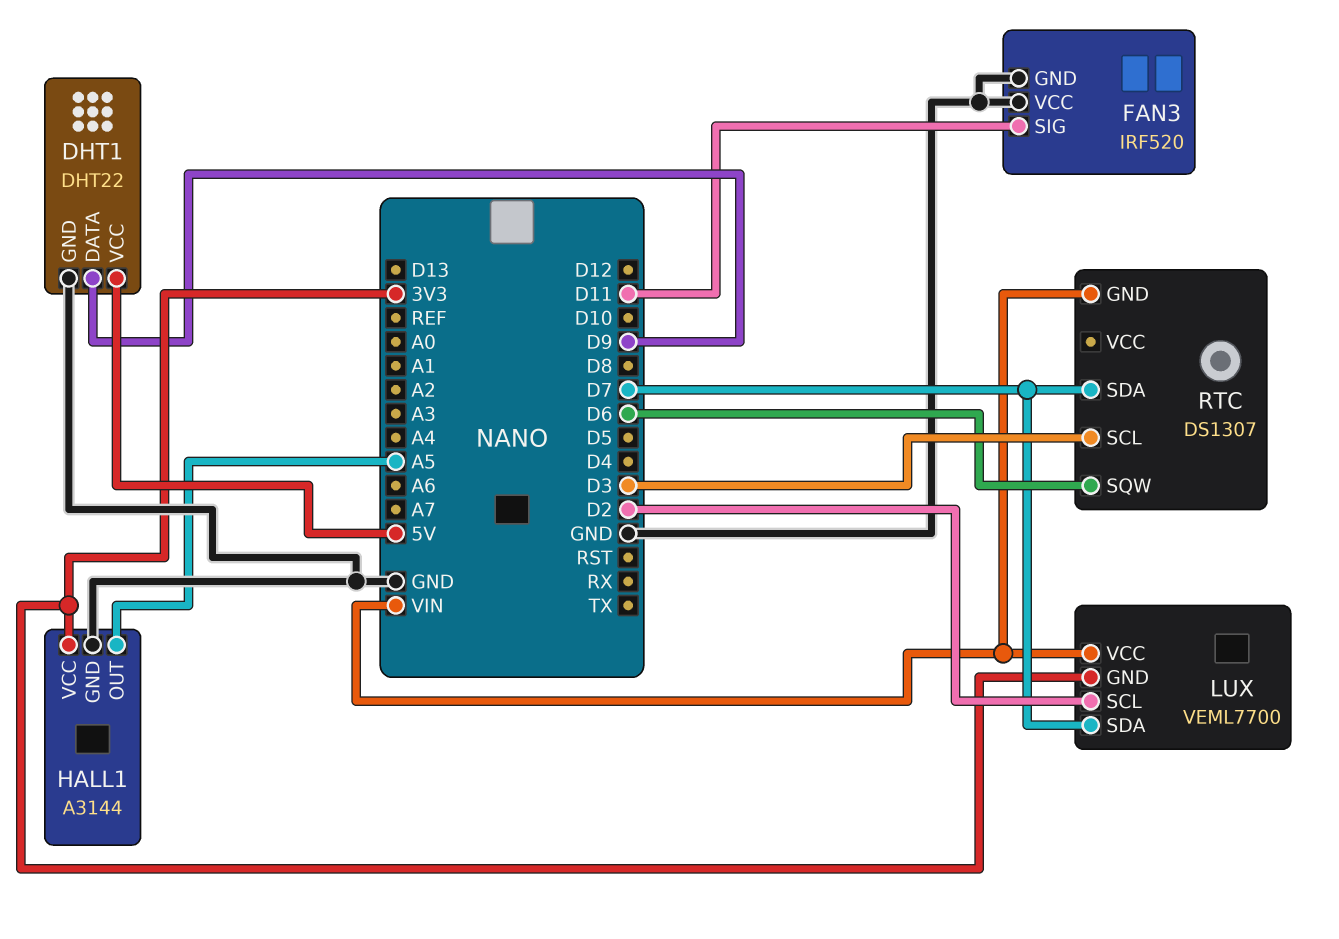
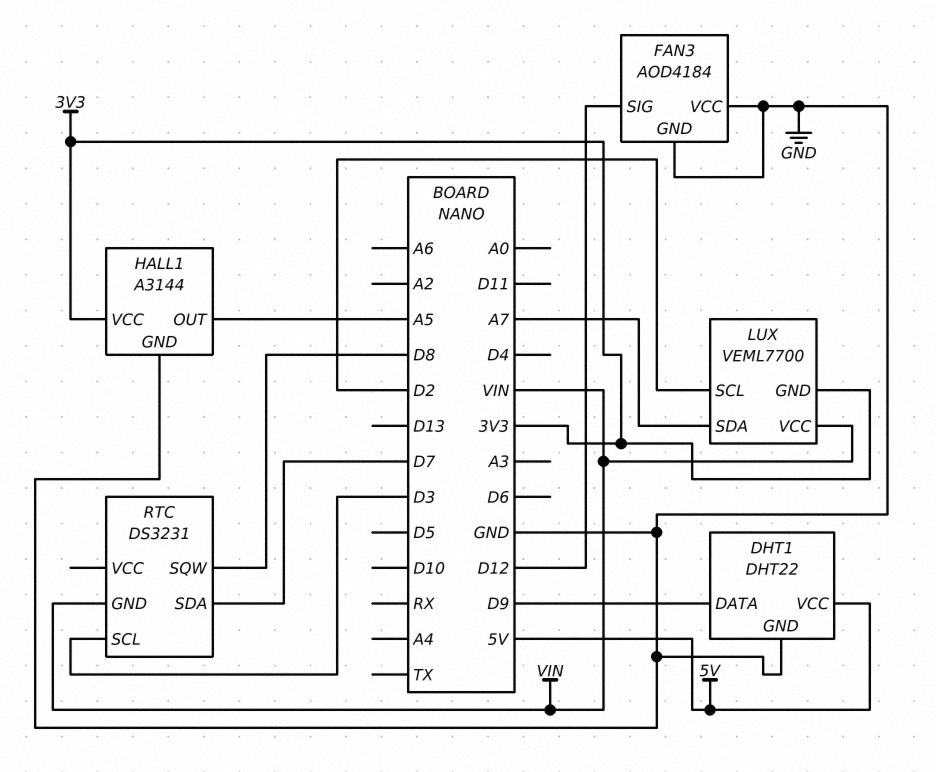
FAN3: IRF520 -> AOD4184
FAN3 pin SIG: D11 -> D12
LUX pin SDA: D7 -> A7
RTC: DS1307 -> DS3231
RTC pin SQW: D6 -> D8

